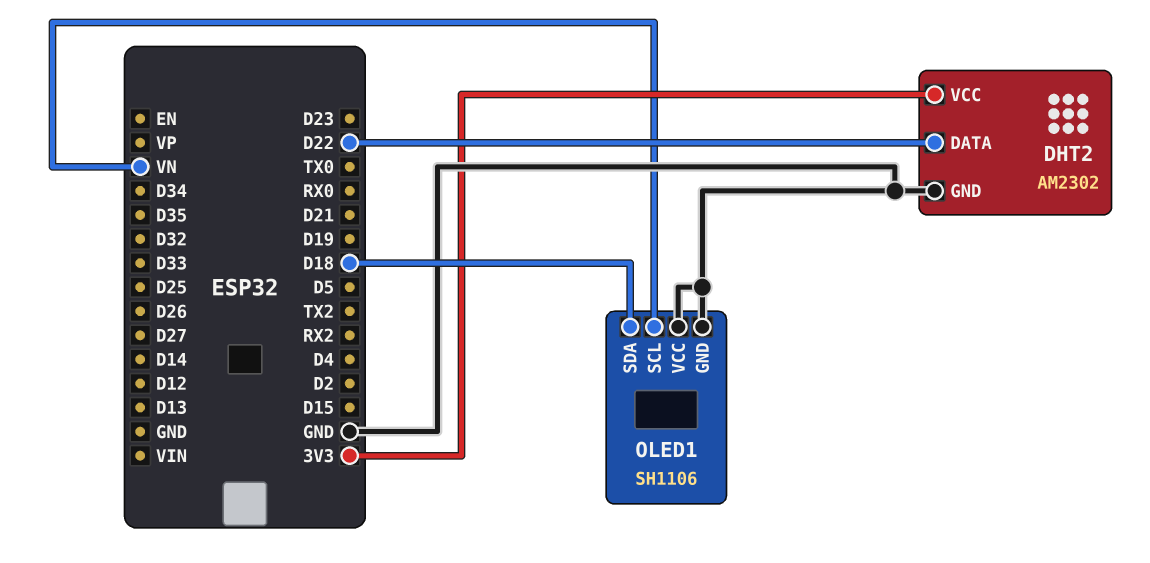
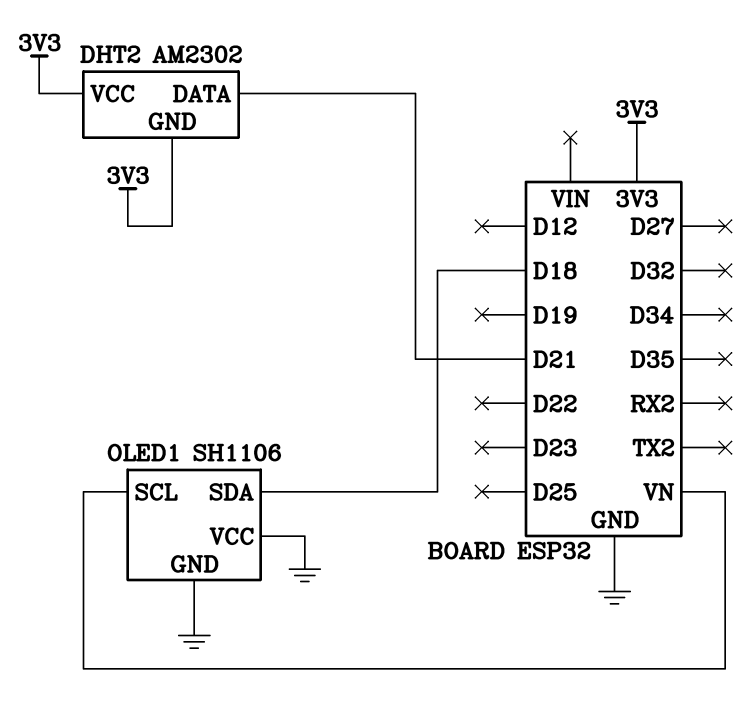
DHT2 pin DATA: D22 -> D21
DHT2 pin GND: GND -> 3V3

